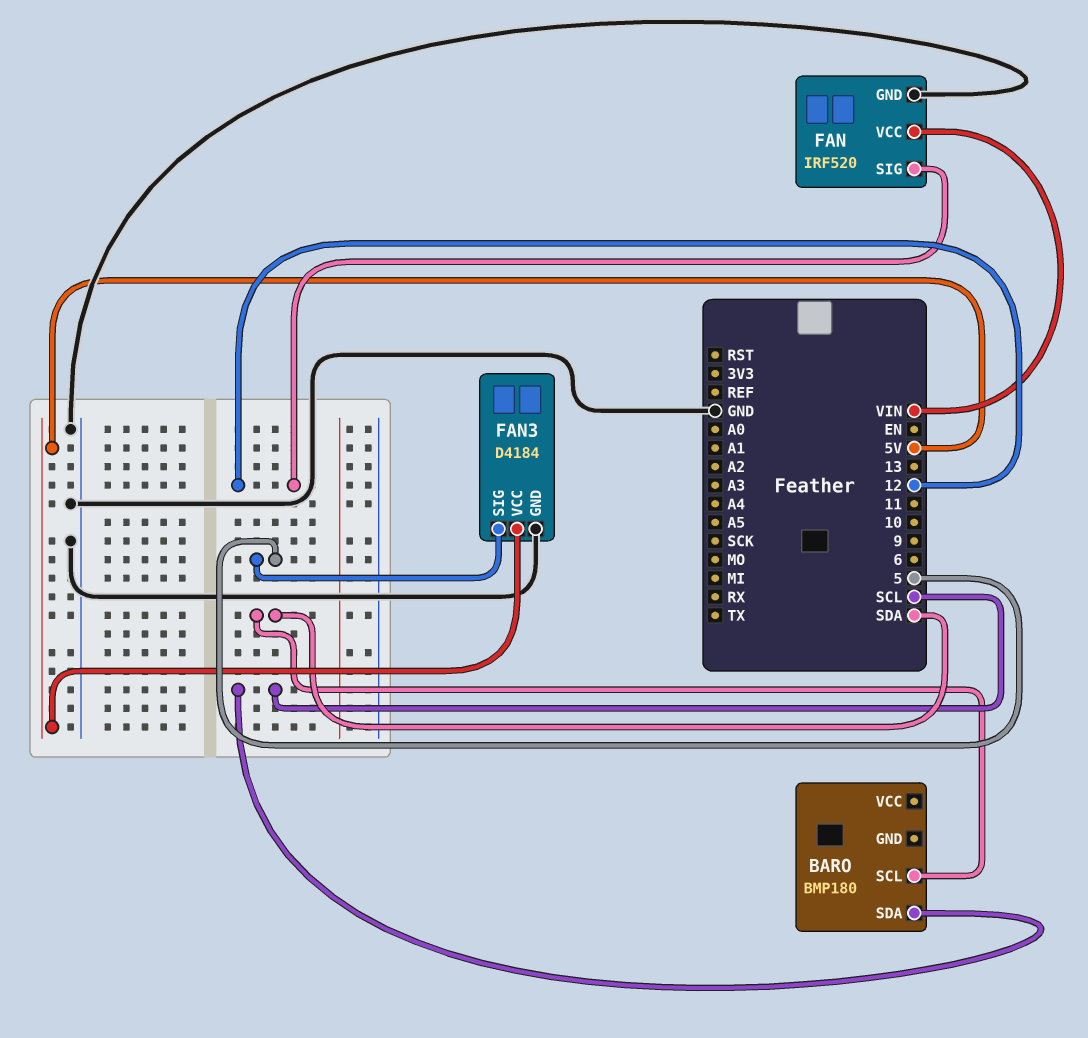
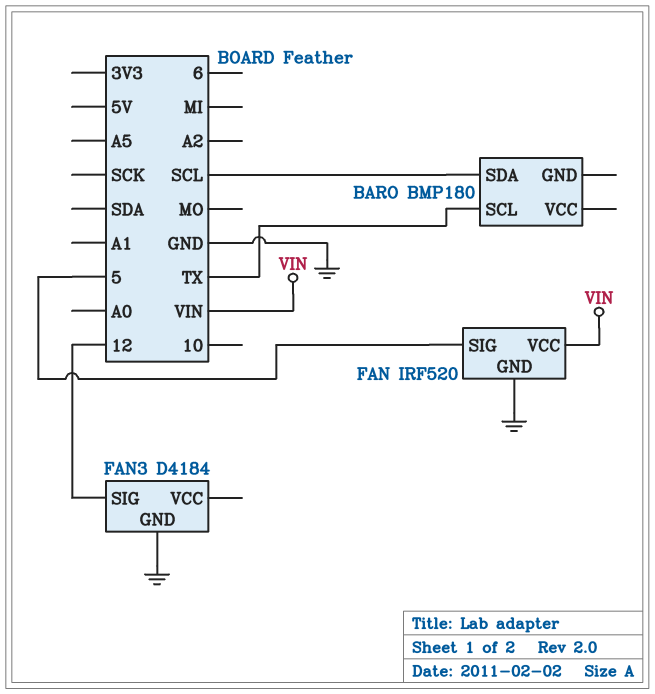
BARO pin SCL: SDA -> TX
FAN pin SIG: 12 -> 5
FAN3 pin SIG: 5 -> 12
FAN3 pin VCC: 5V -> none

